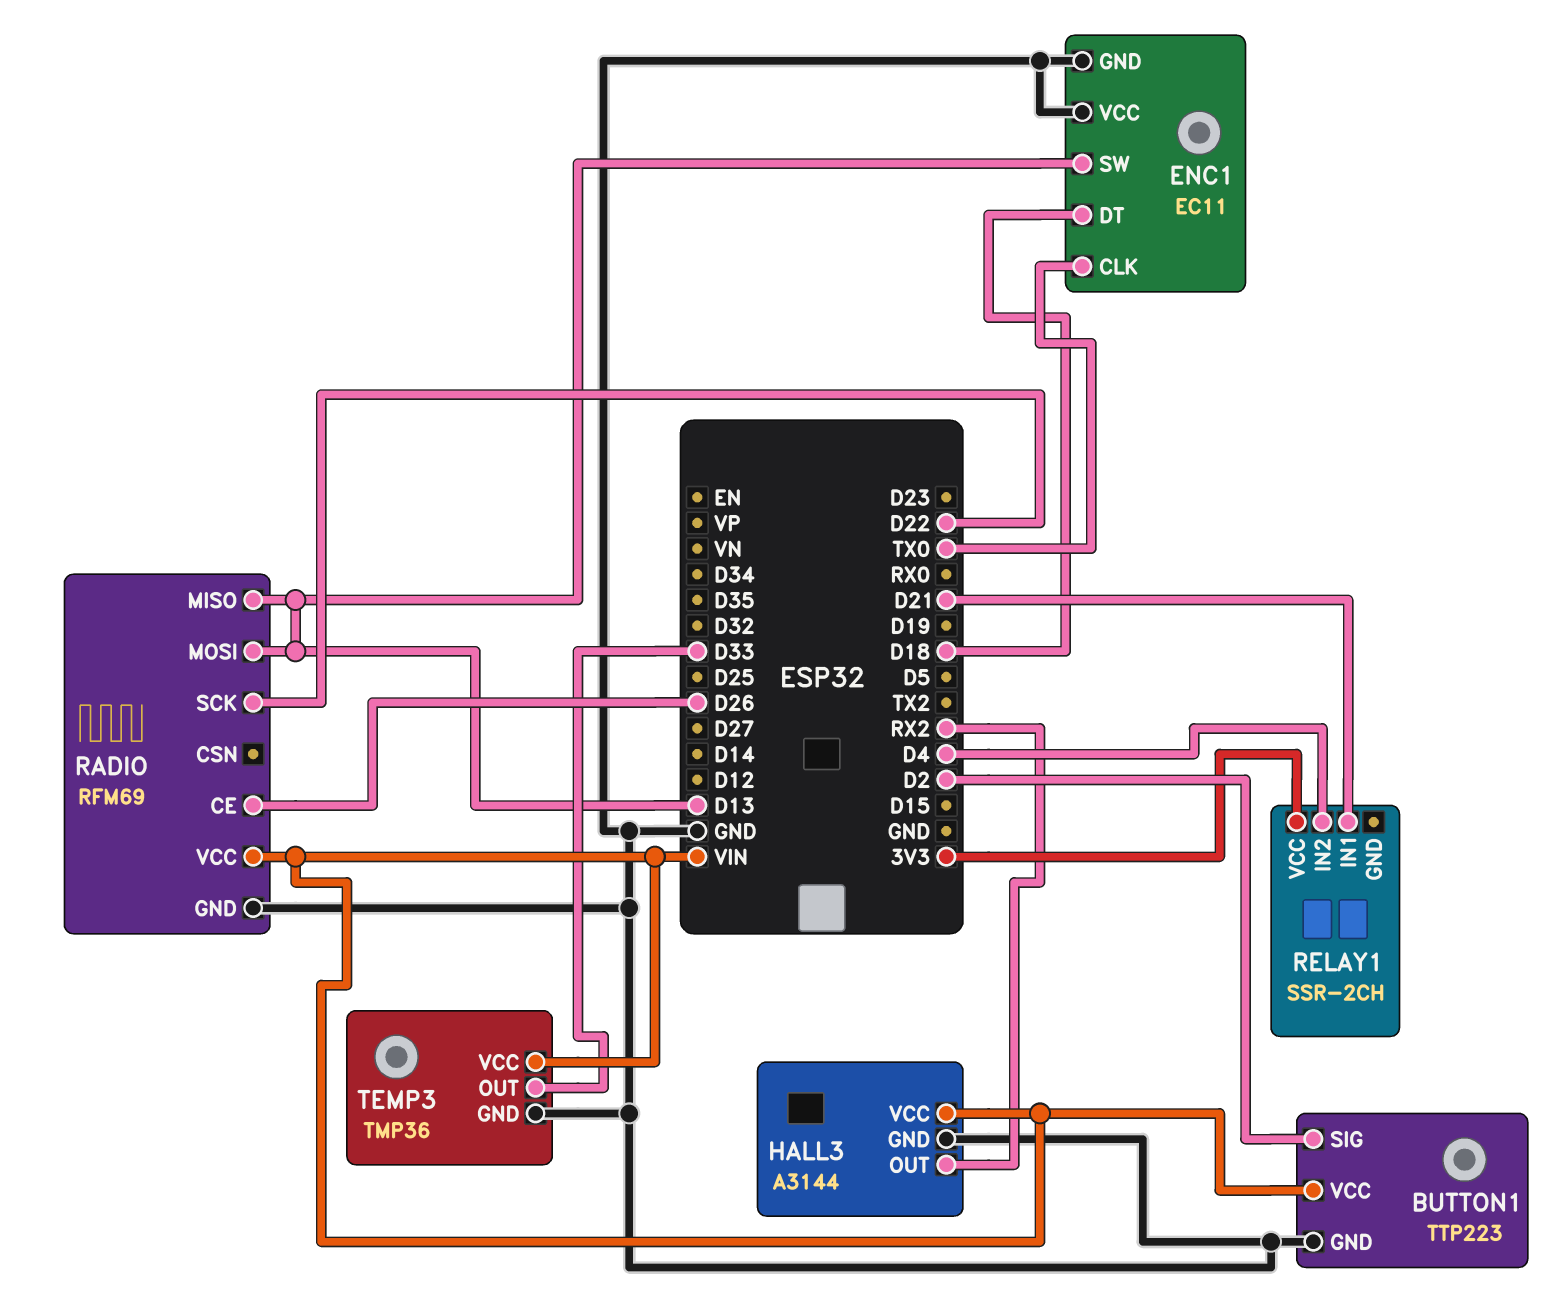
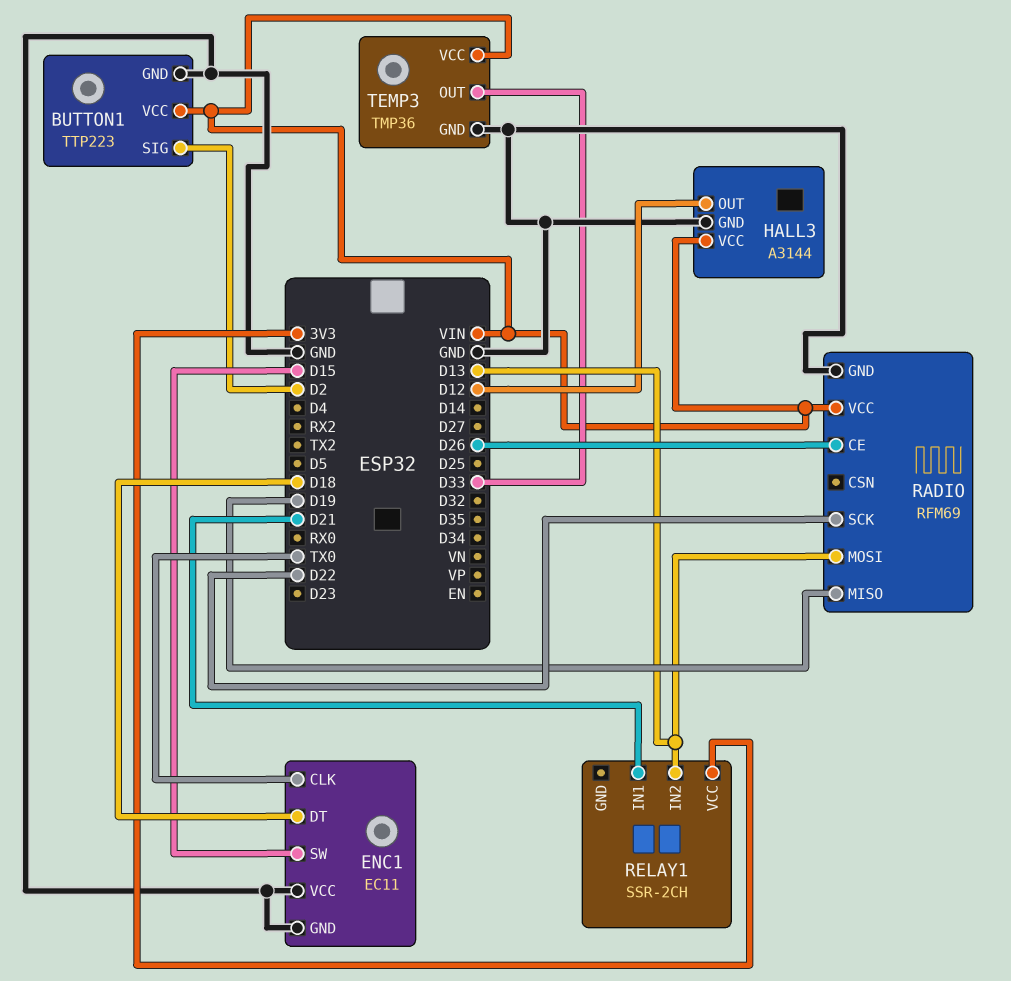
ENC1 pin SW: D13 -> D15
HALL3 pin OUT: RX2 -> D12
RADIO pin MISO: D13 -> D19
RELAY1 pin IN2: D4 -> D13

